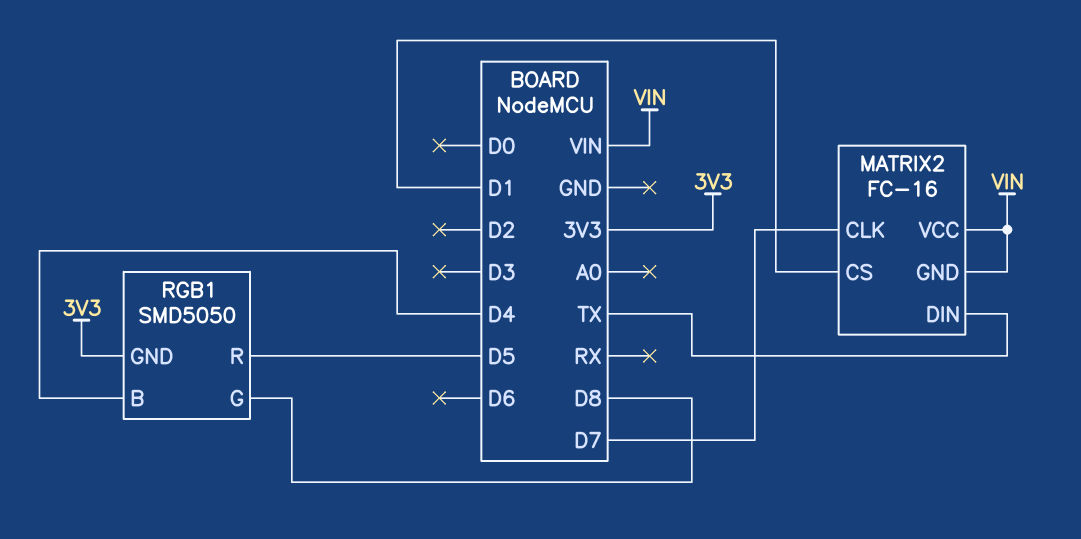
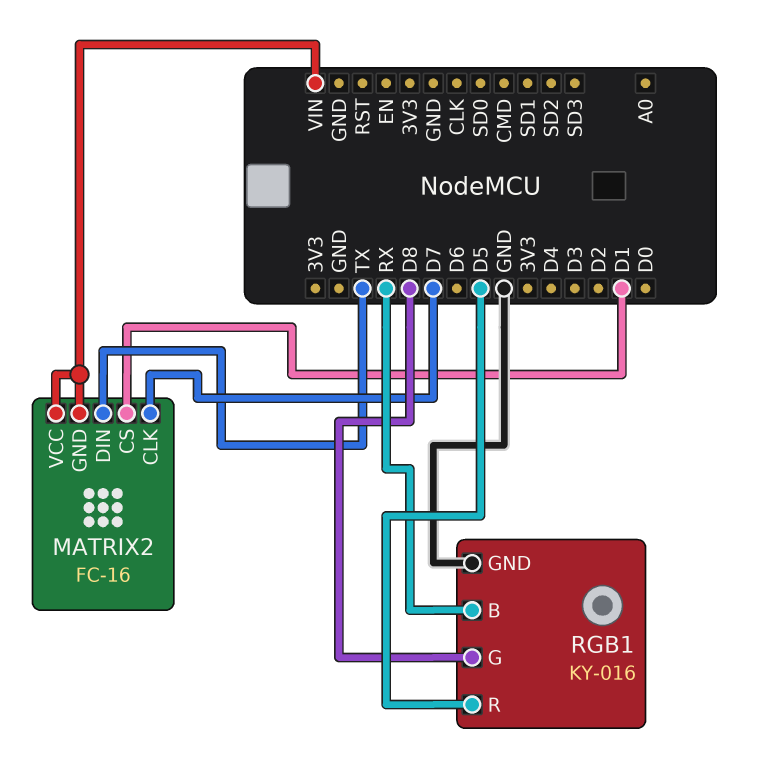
RGB1: SMD5050 -> KY-016
RGB1 pin B: D4 -> RX
RGB1 pin GND: 3V3 -> GND

